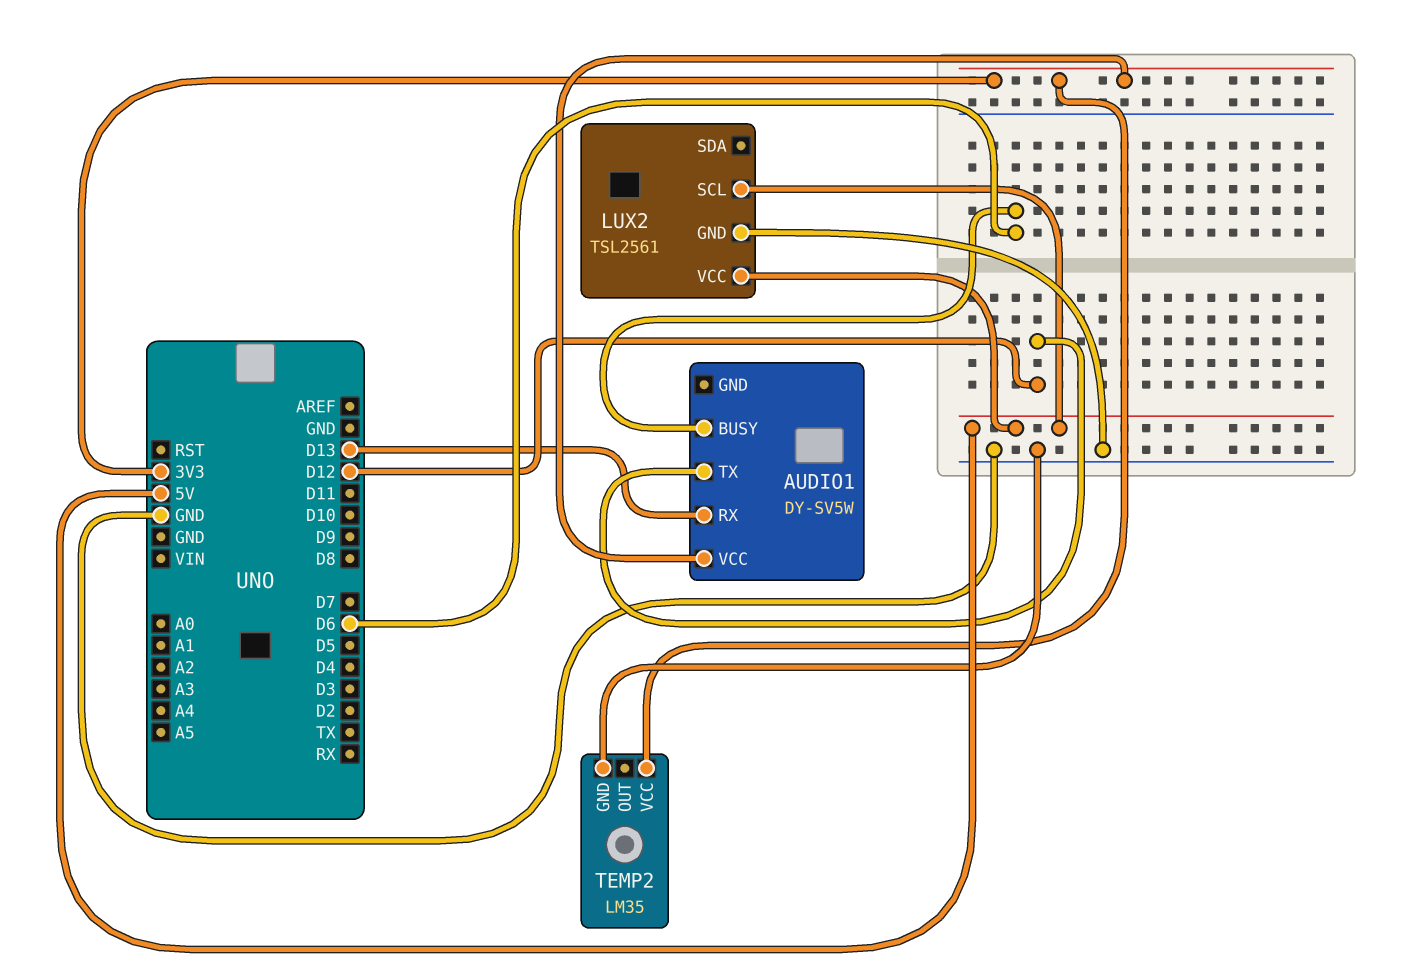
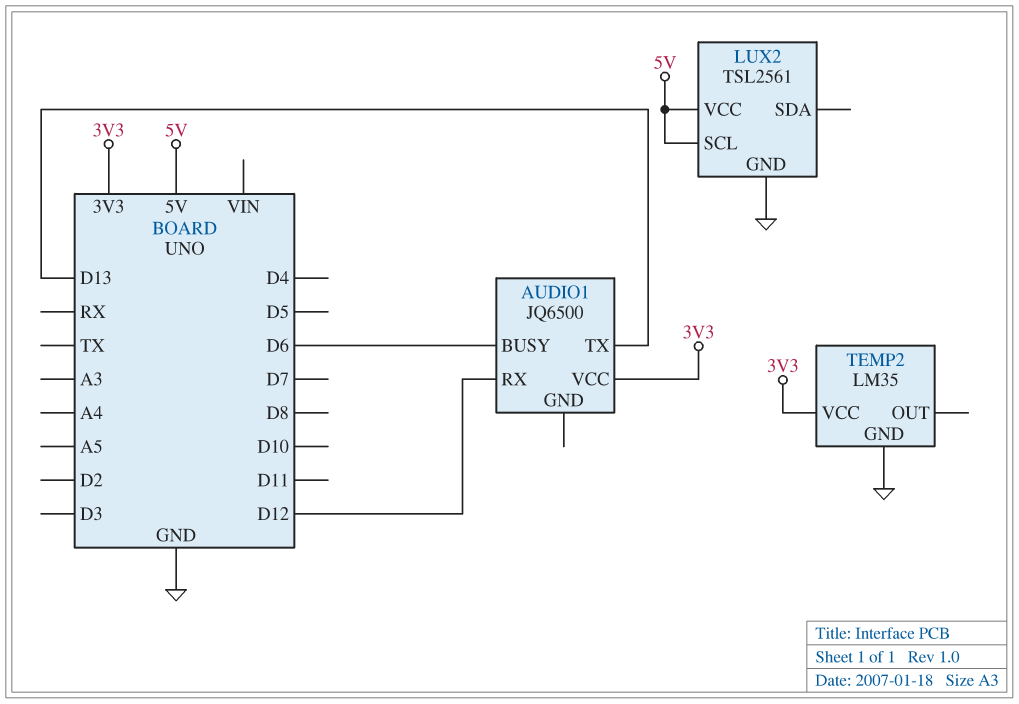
AUDIO1: DY-SV5W -> JQ6500
AUDIO1 pin RX: D13 -> D12
AUDIO1 pin TX: D12 -> D13

